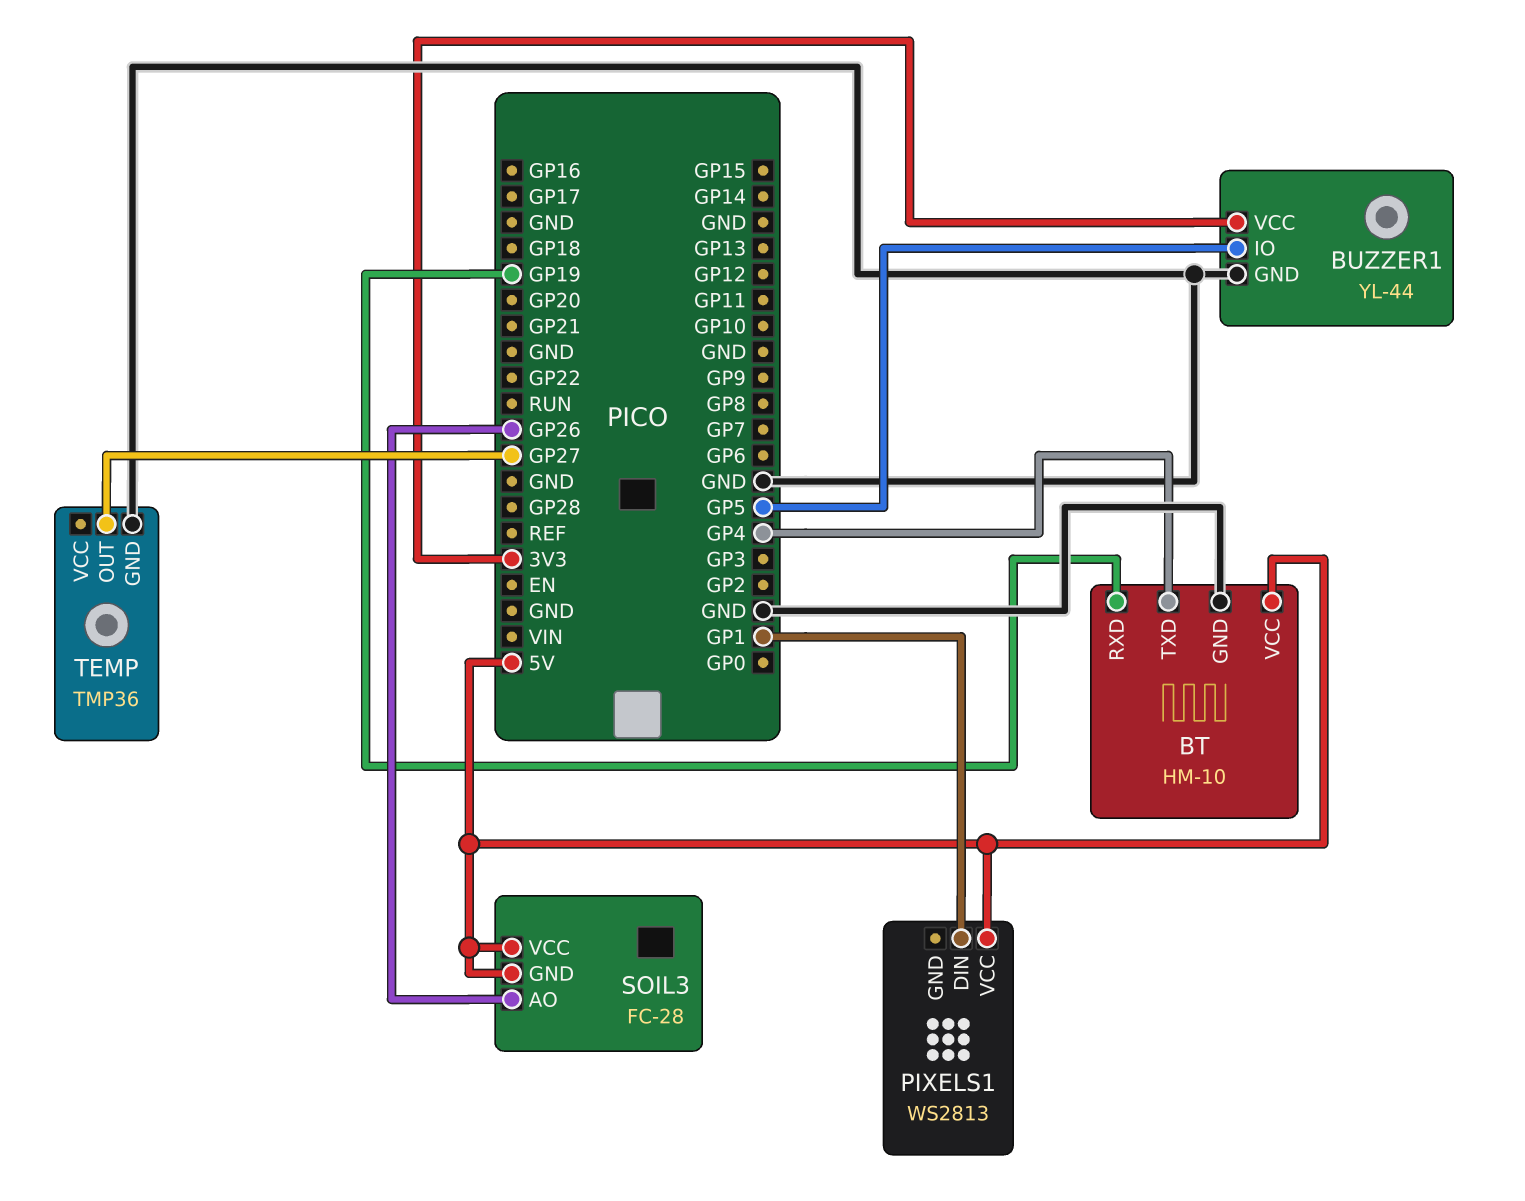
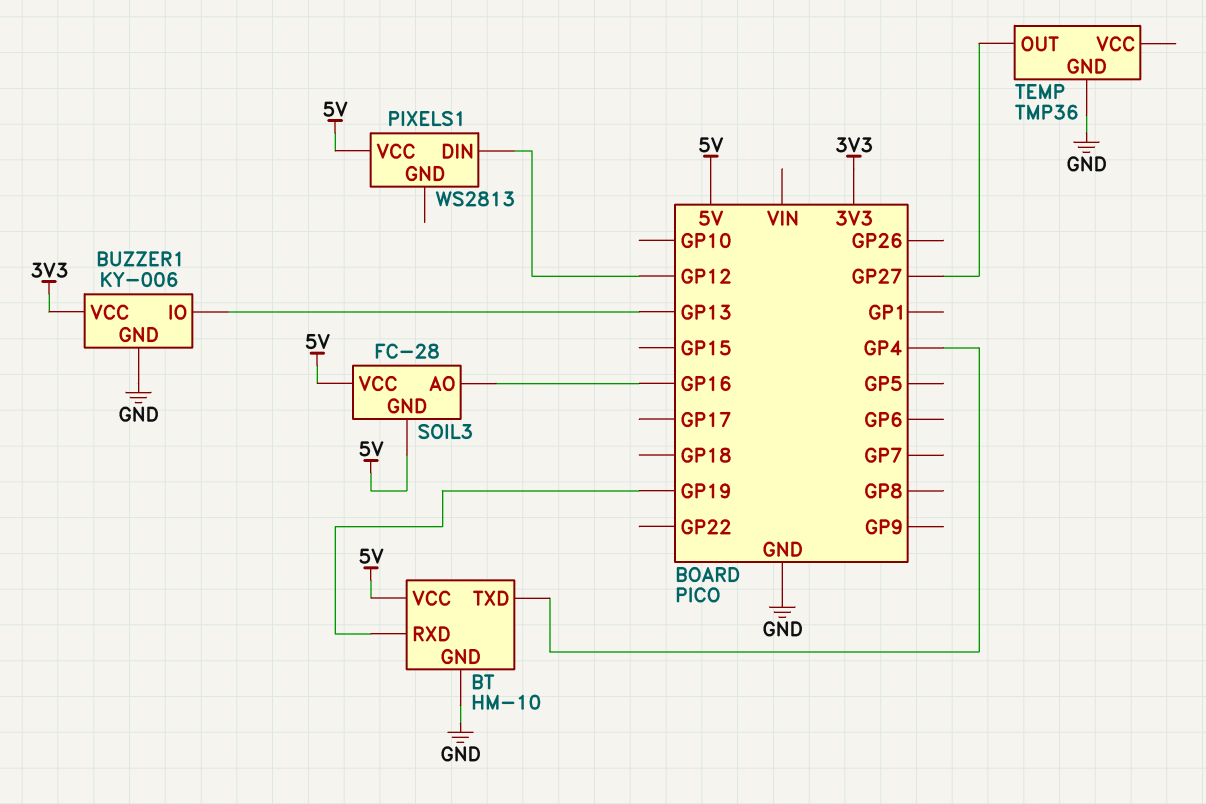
BUZZER1: YL-44 -> KY-006
BUZZER1 pin IO: GP5 -> GP13
PIXELS1 pin DIN: GP1 -> GP12
SOIL3 pin AO: GP26 -> GP16

